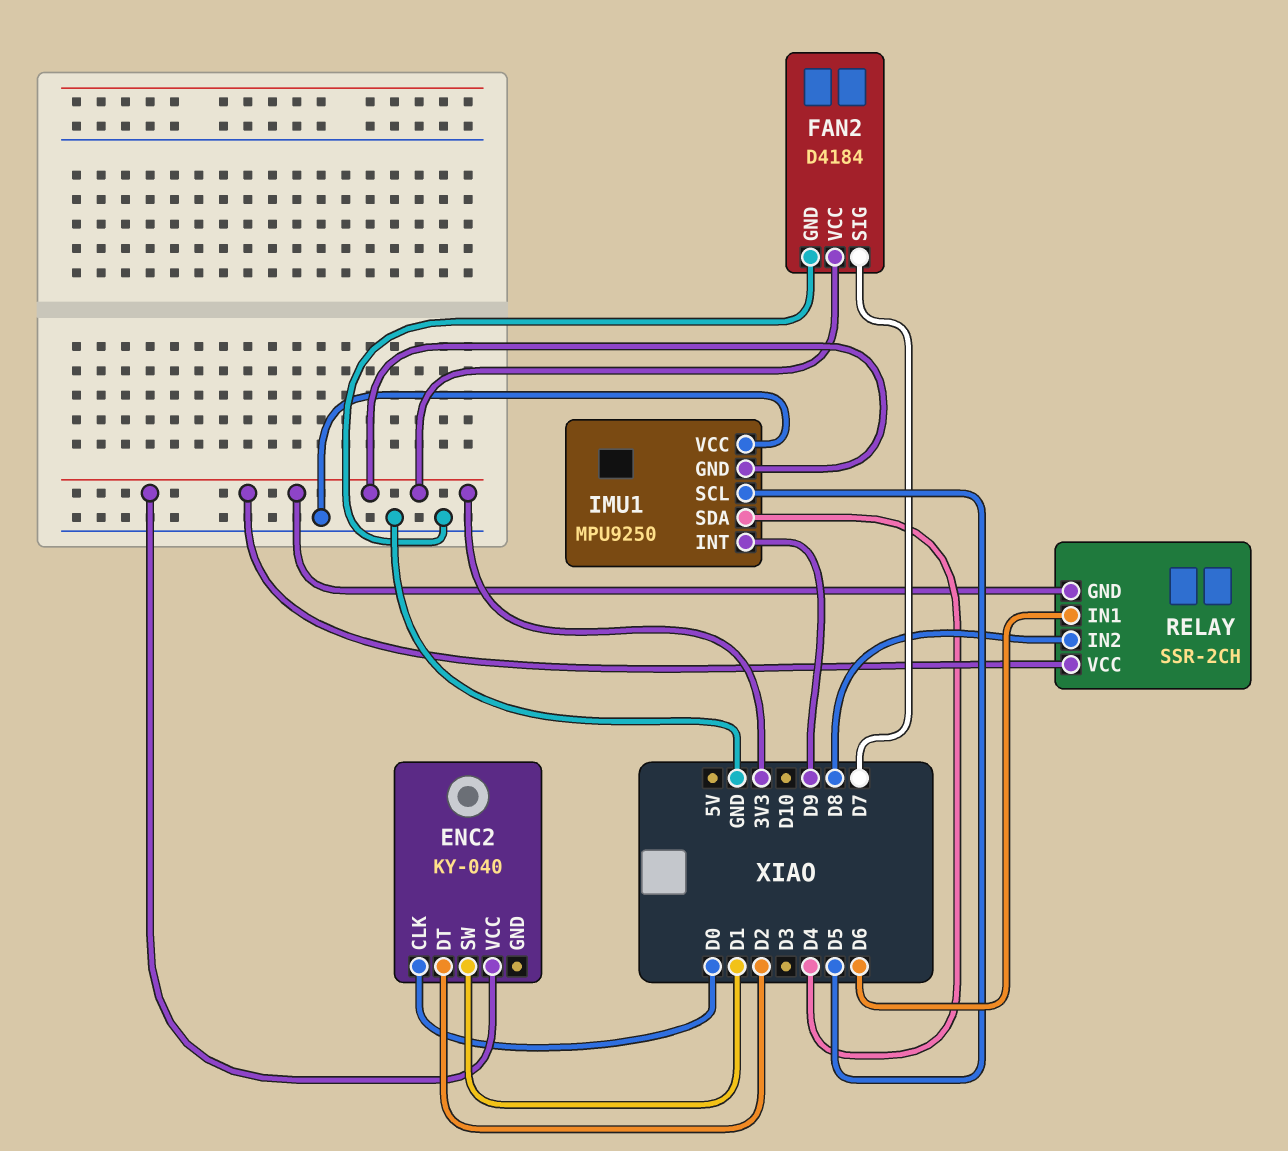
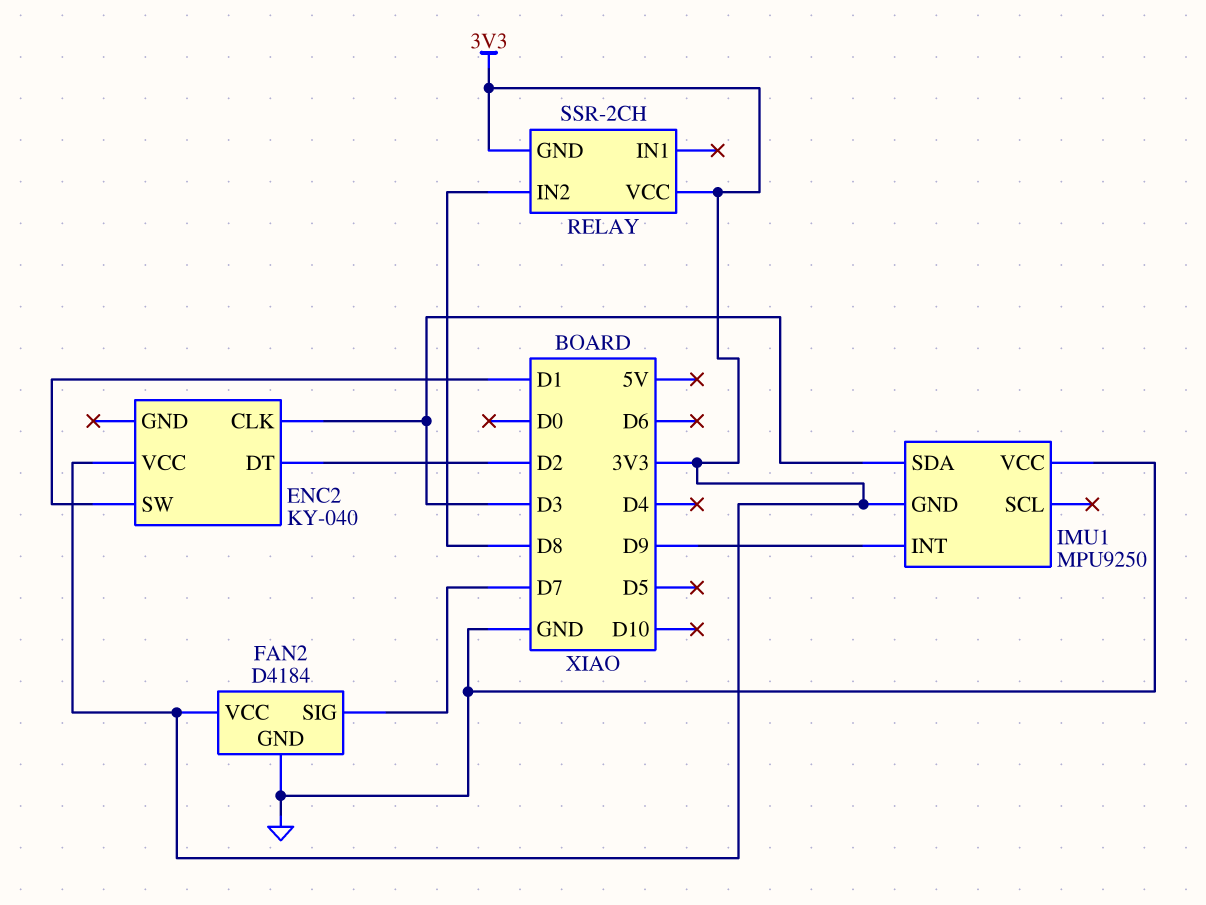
ENC2 pin CLK: D0 -> D3
IMU1 pin SCL: D5 -> none
IMU1 pin SDA: D4 -> D3
RELAY pin IN1: D6 -> none

